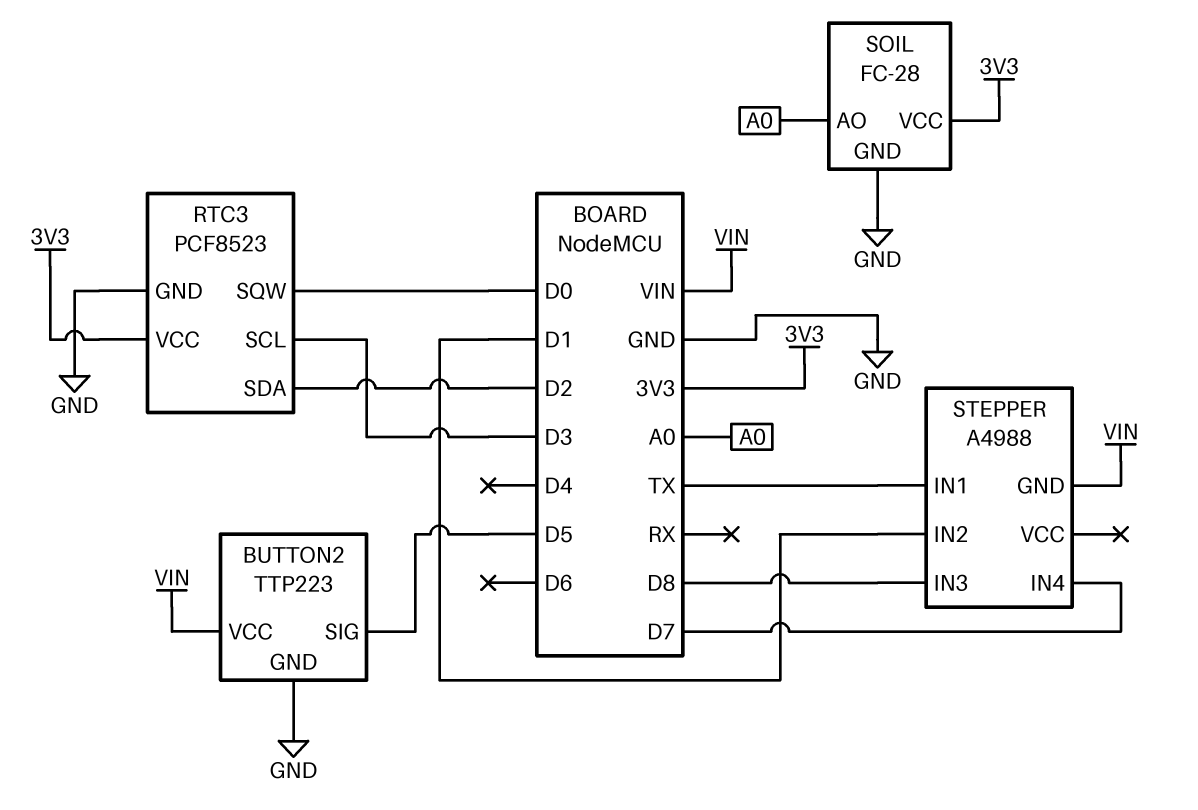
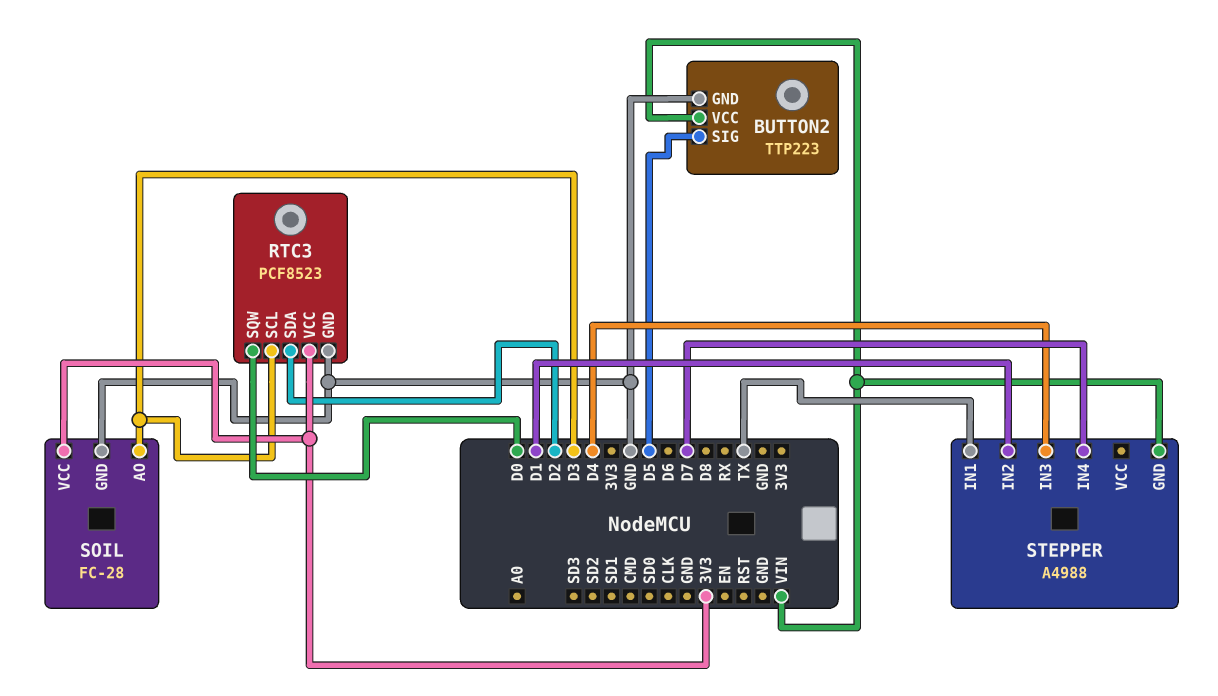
SOIL pin AO: A0 -> D3
STEPPER pin IN3: D8 -> D4

